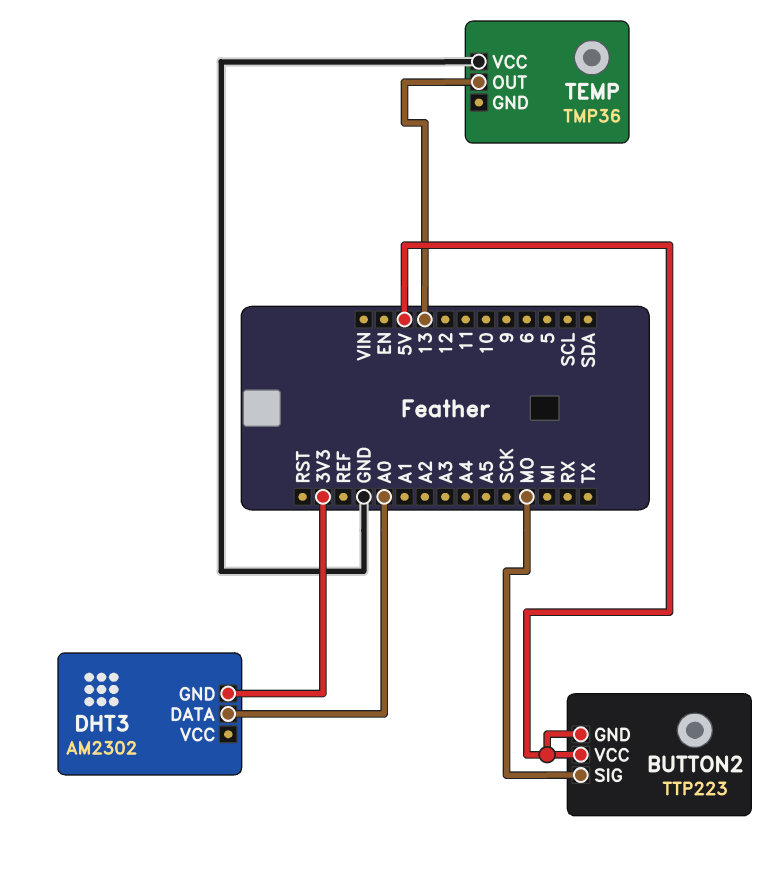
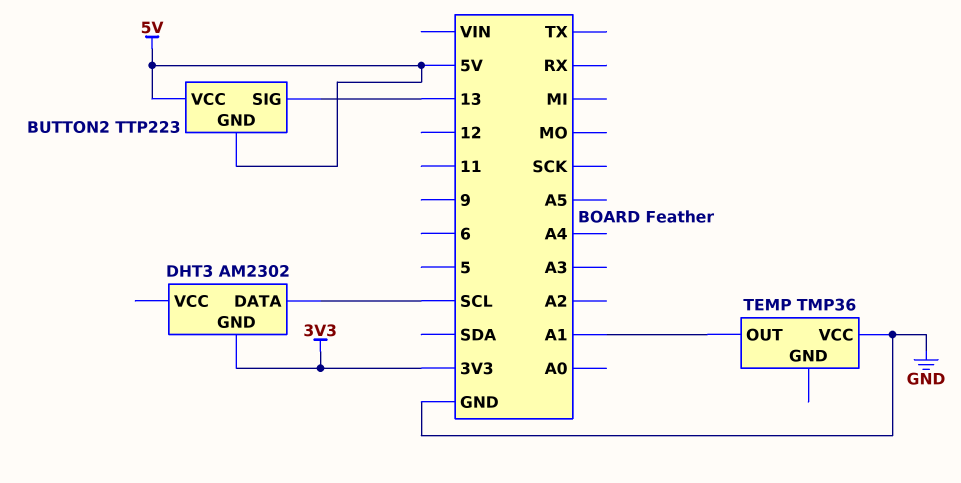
BUTTON2 pin SIG: MO -> 13
DHT3 pin DATA: A0 -> SCL
TEMP pin OUT: 13 -> A1

